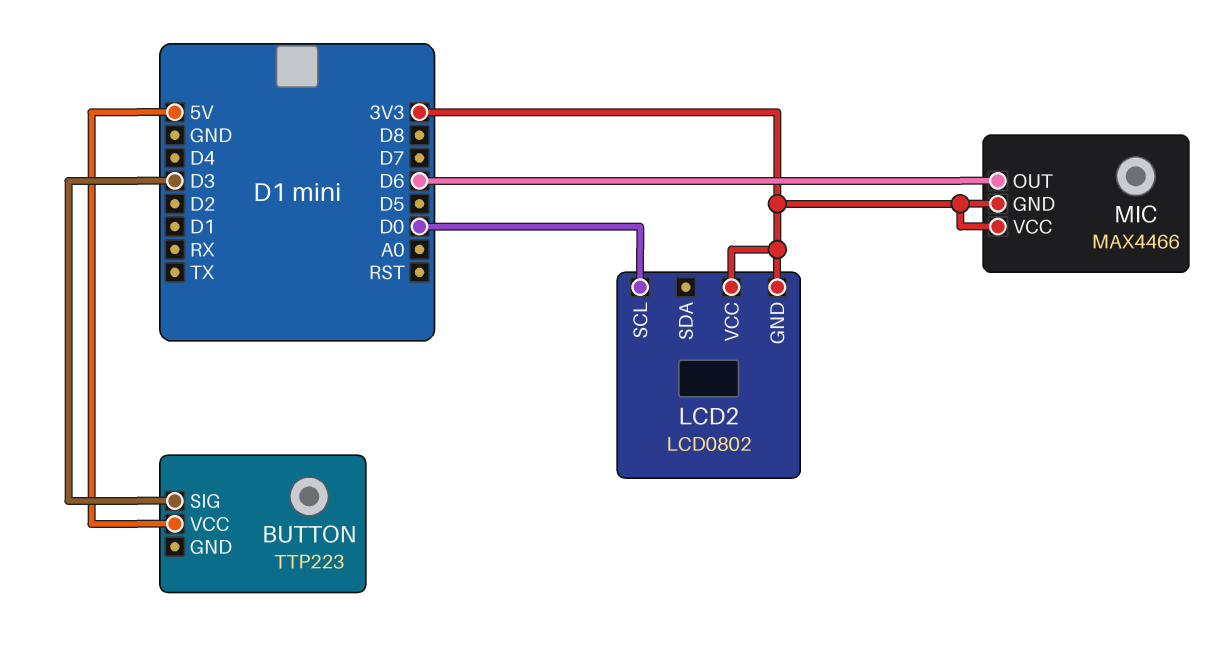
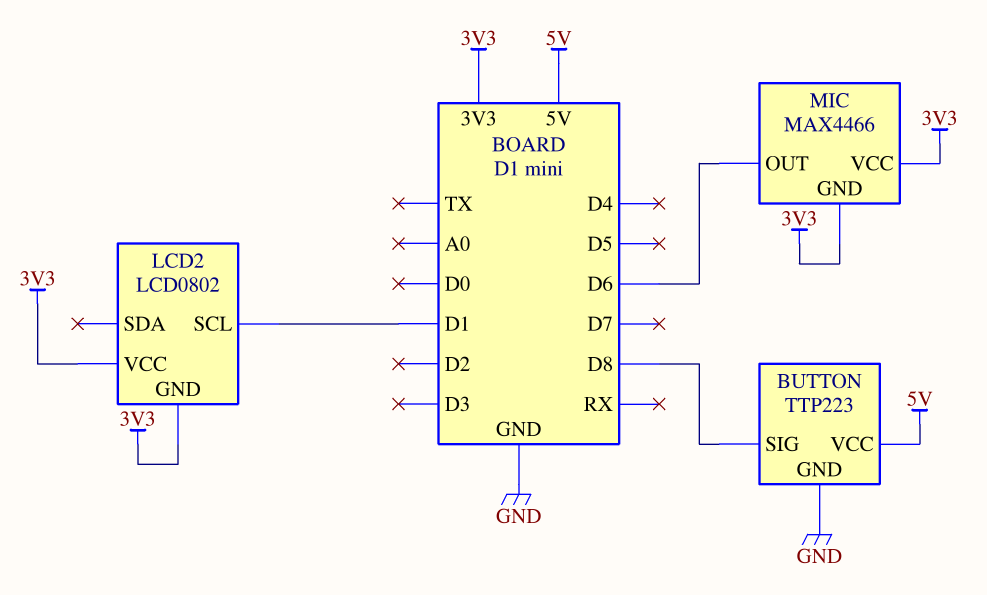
BUTTON pin GND: none -> GND
BUTTON pin SIG: D3 -> D8
LCD2 pin SCL: D0 -> D1

